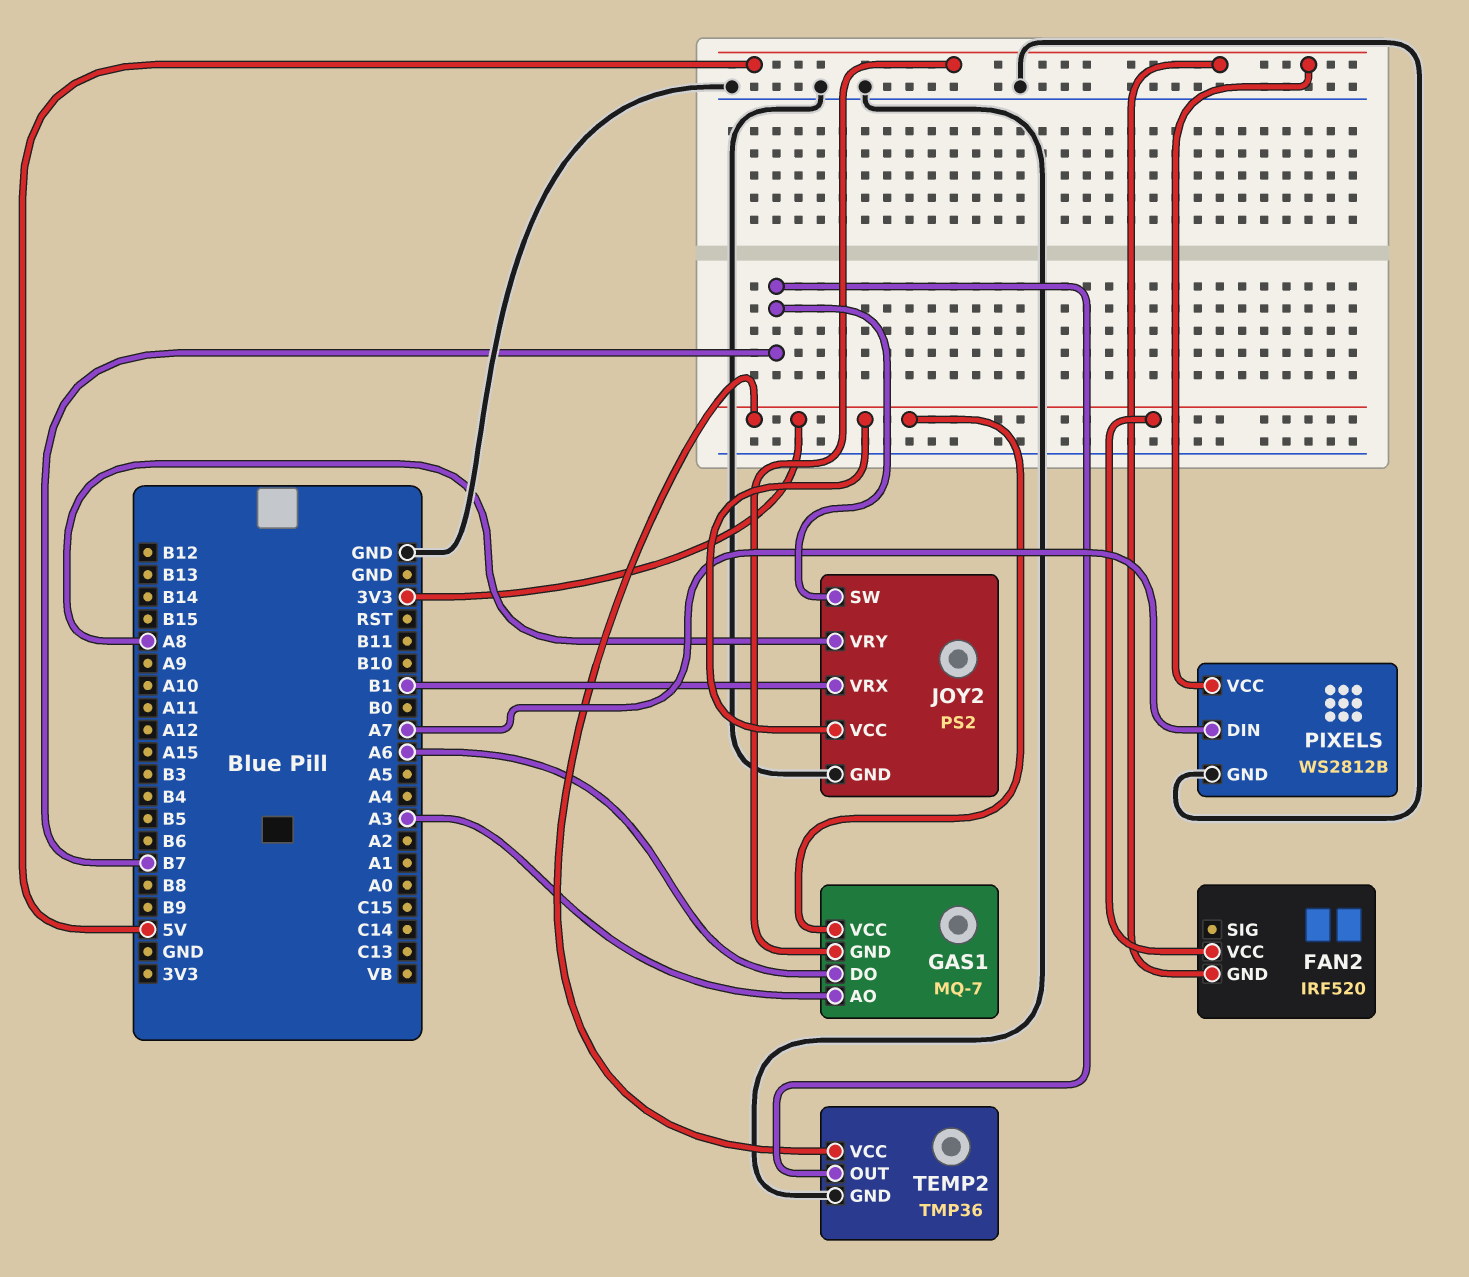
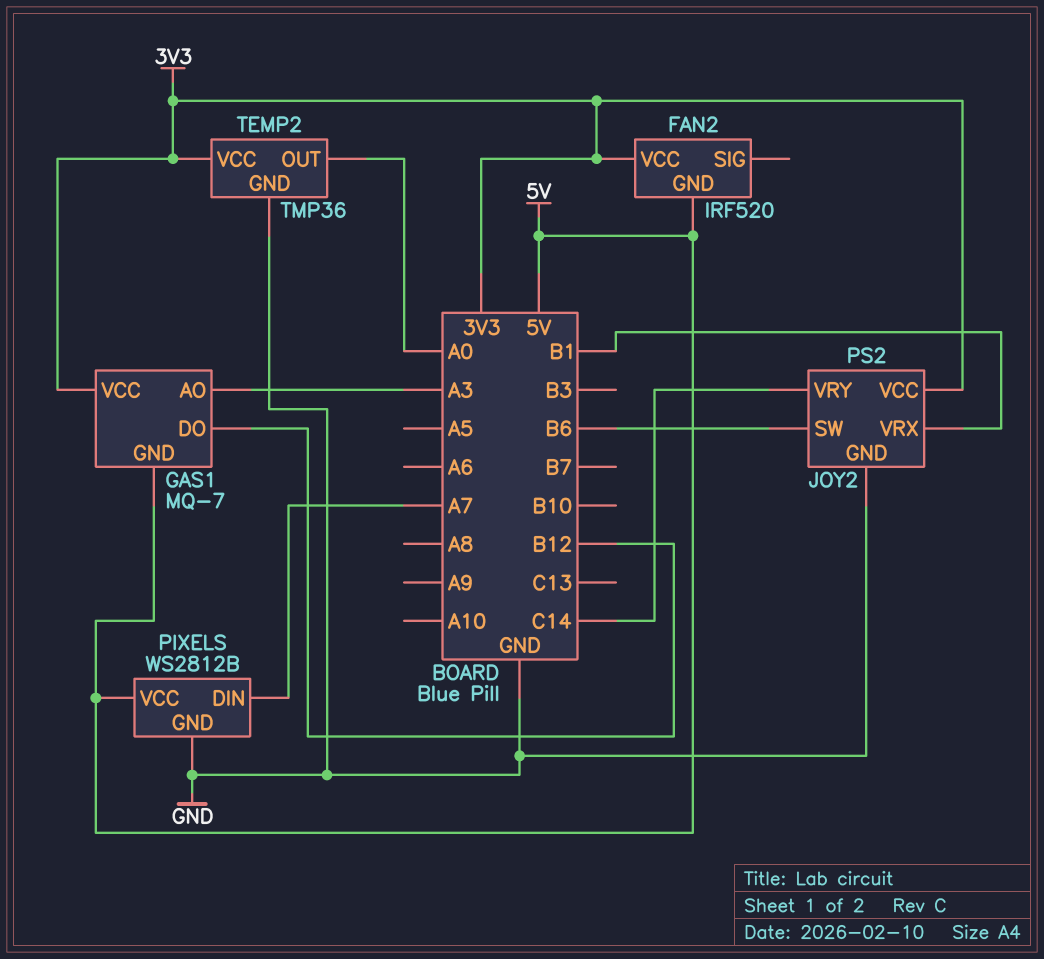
GAS1 pin DO: A6 -> B12
JOY2 pin SW: B7 -> B6
JOY2 pin VRY: A8 -> C14
TEMP2 pin OUT: B7 -> A0

